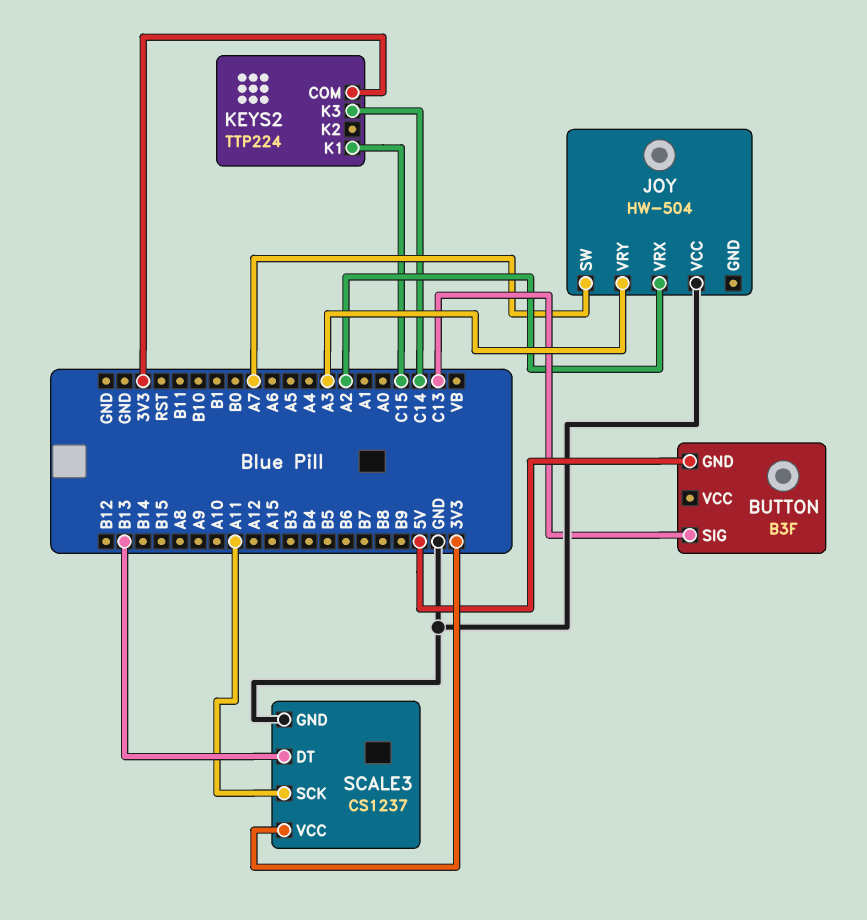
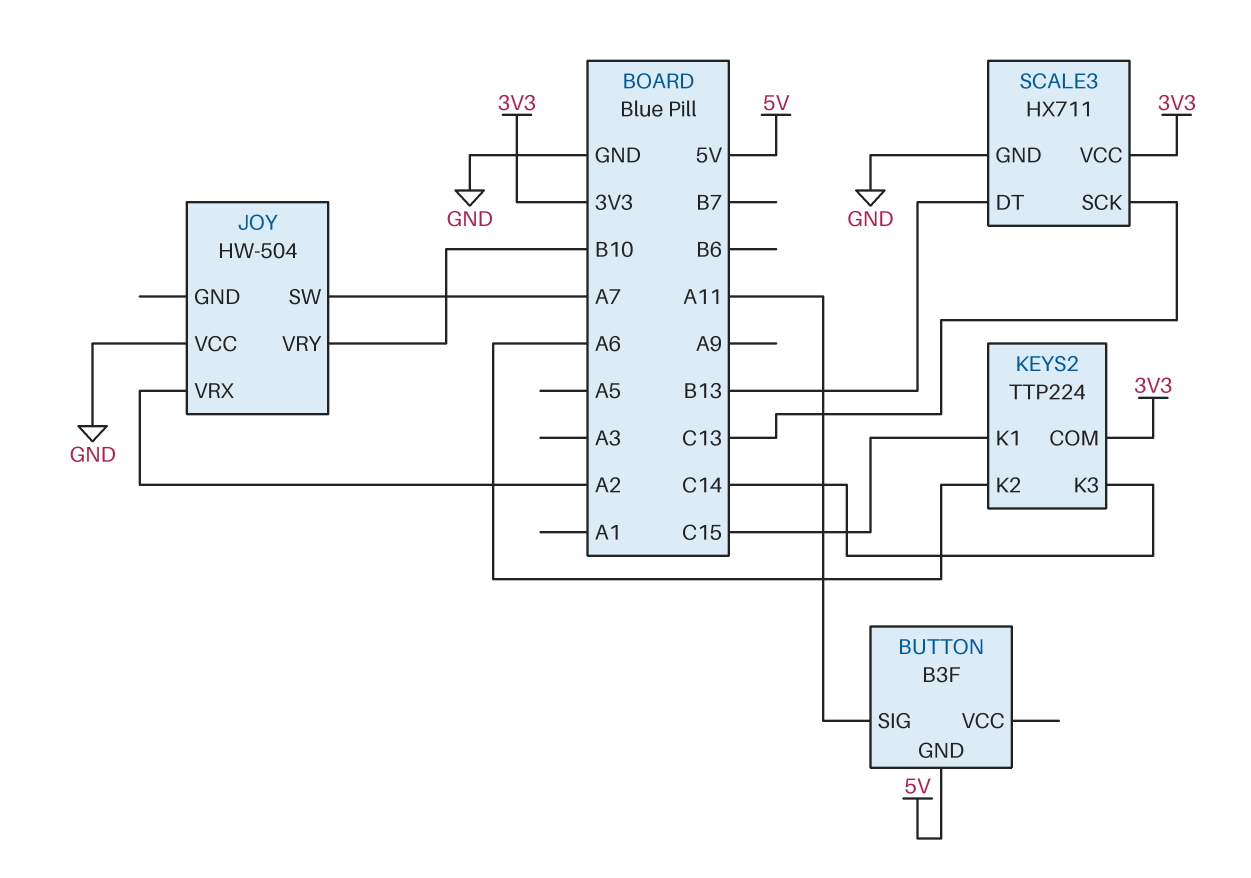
BUTTON pin SIG: C13 -> A11
JOY pin VRY: A3 -> B10
KEYS2 pin K2: none -> A6
SCALE3: CS1237 -> HX711
SCALE3 pin SCK: A11 -> C13

